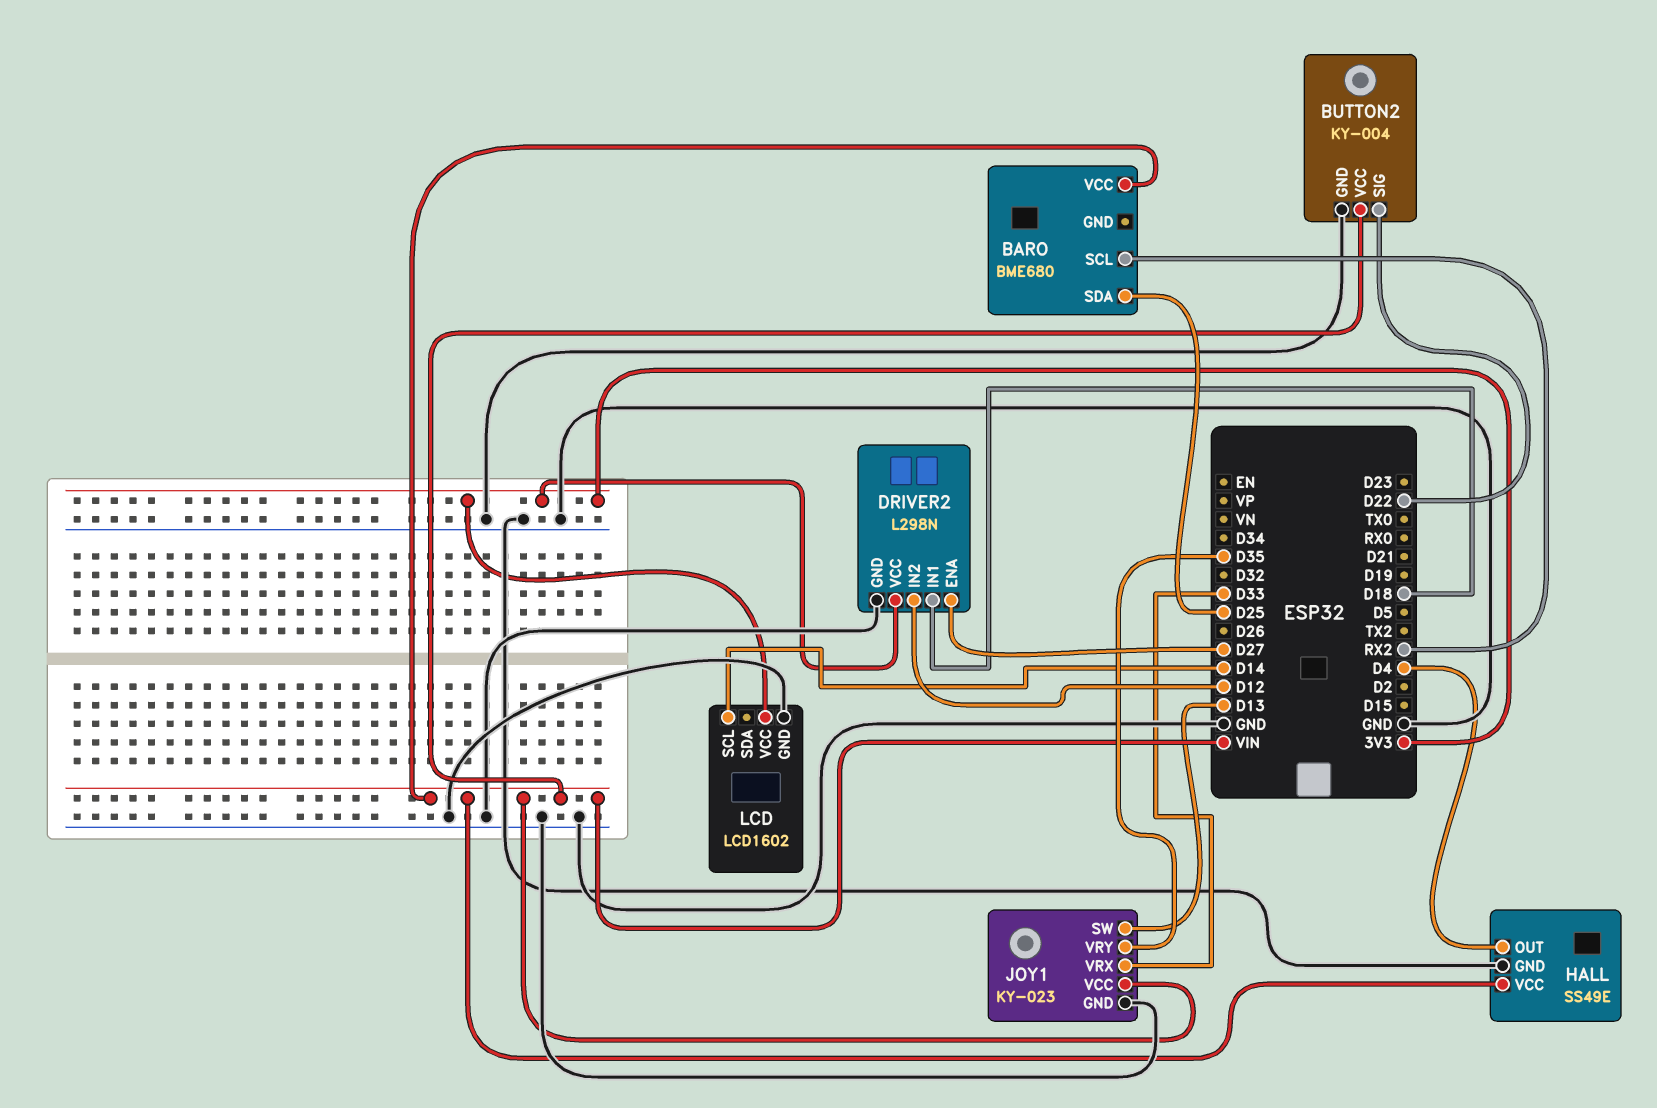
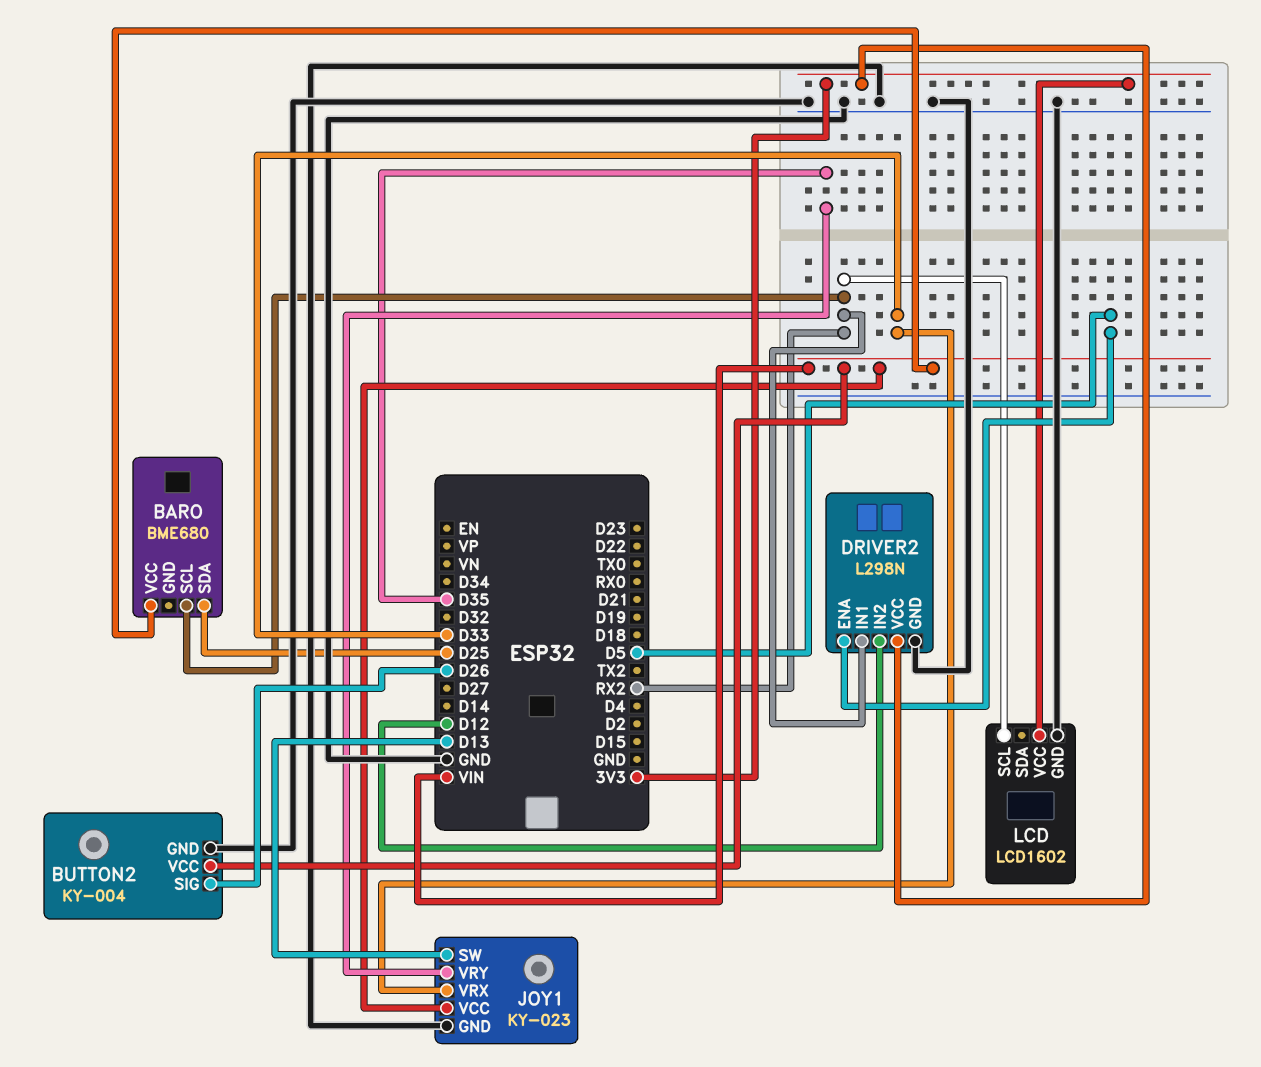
BUTTON2 pin SIG: D22 -> D26
DRIVER2 pin ENA: D27 -> D5
DRIVER2 pin IN1: D18 -> RX2
HALL: SS49E -> none
HALL pin GND: GND -> none
HALL pin OUT: D4 -> none
HALL pin VCC: VIN -> none
LCD pin SCL: D14 -> RX2

